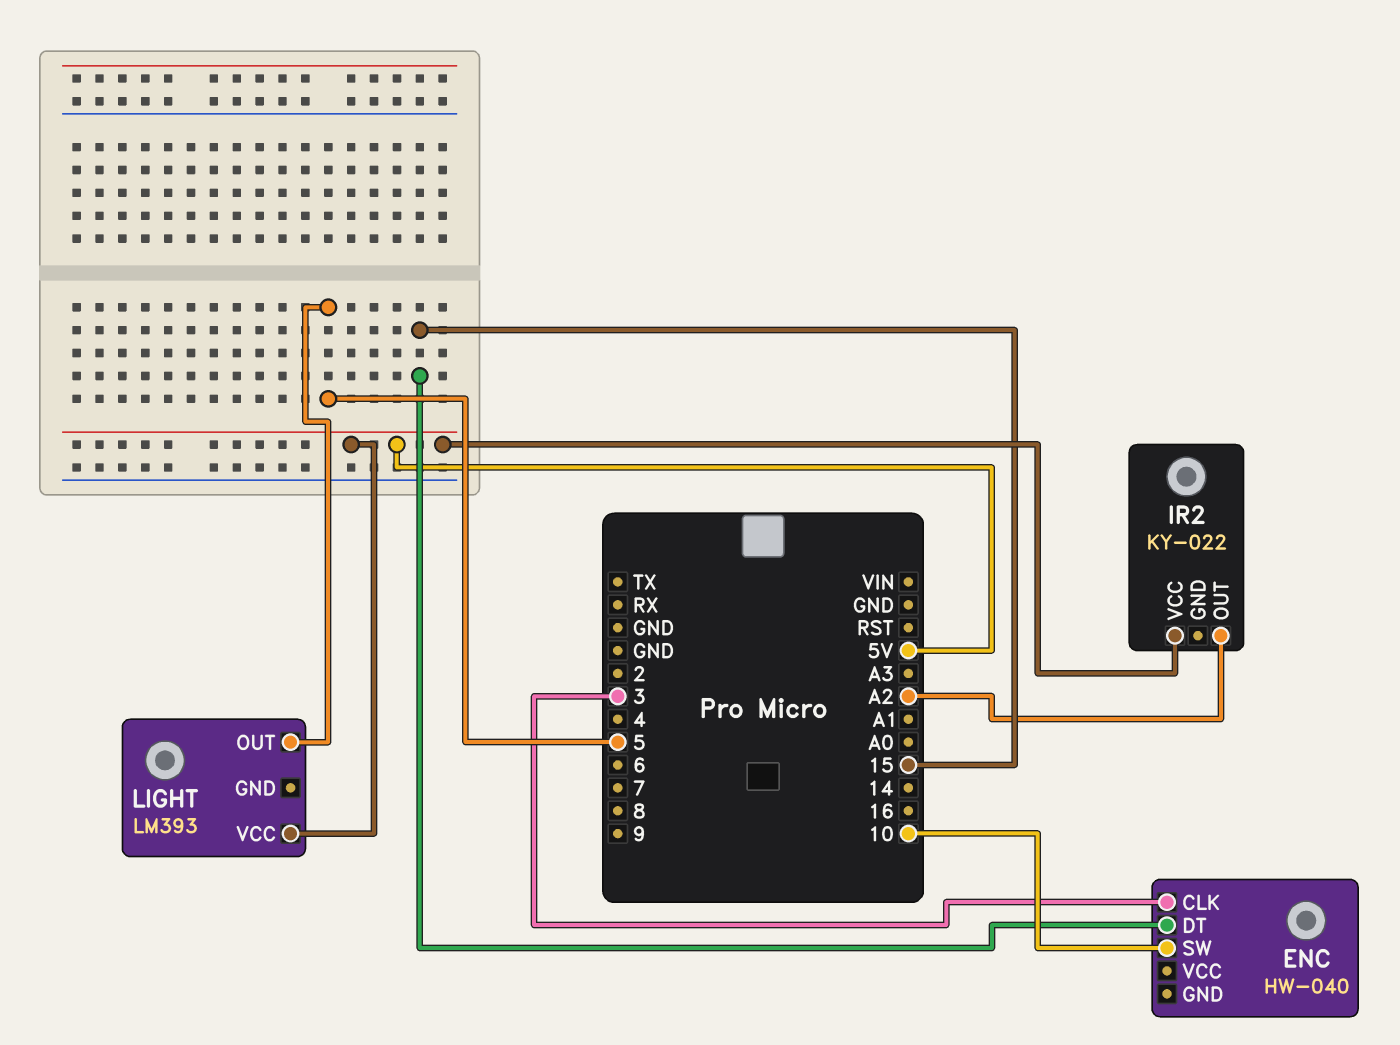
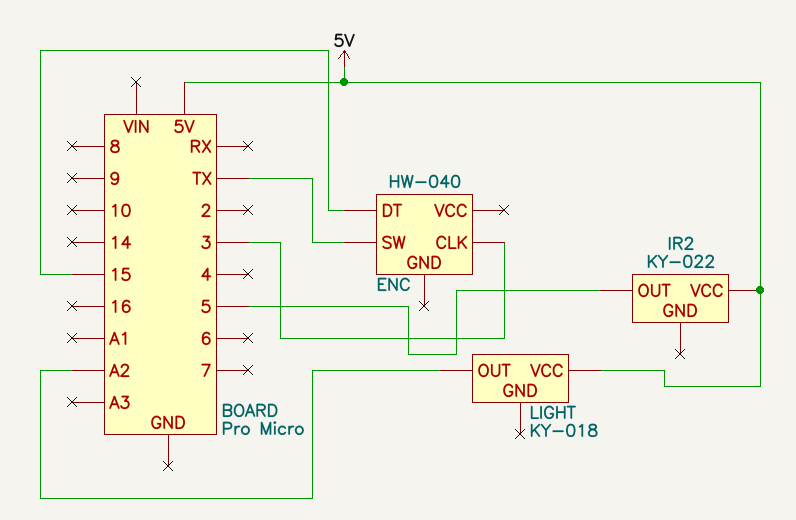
ENC pin SW: 10 -> TX
IR2 pin OUT: A2 -> 5
LIGHT: LM393 -> KY-018
LIGHT pin OUT: 5 -> A2

